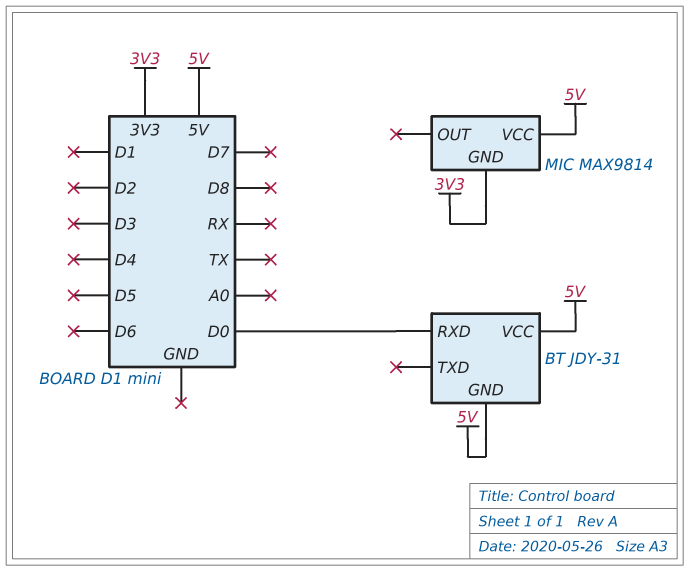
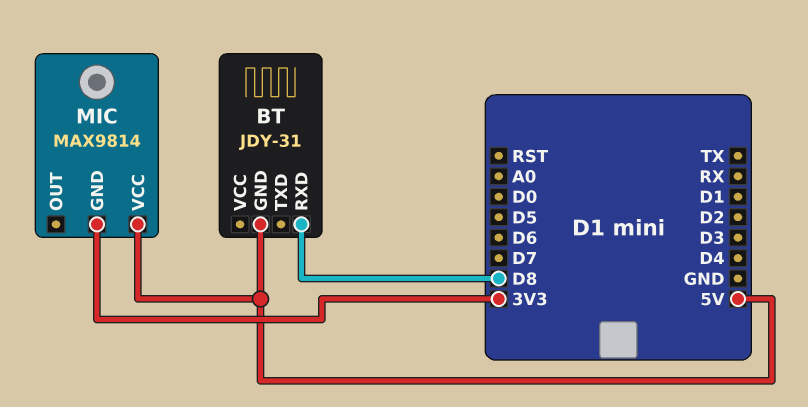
BT pin RXD: D0 -> D8
BT pin VCC: 5V -> none

